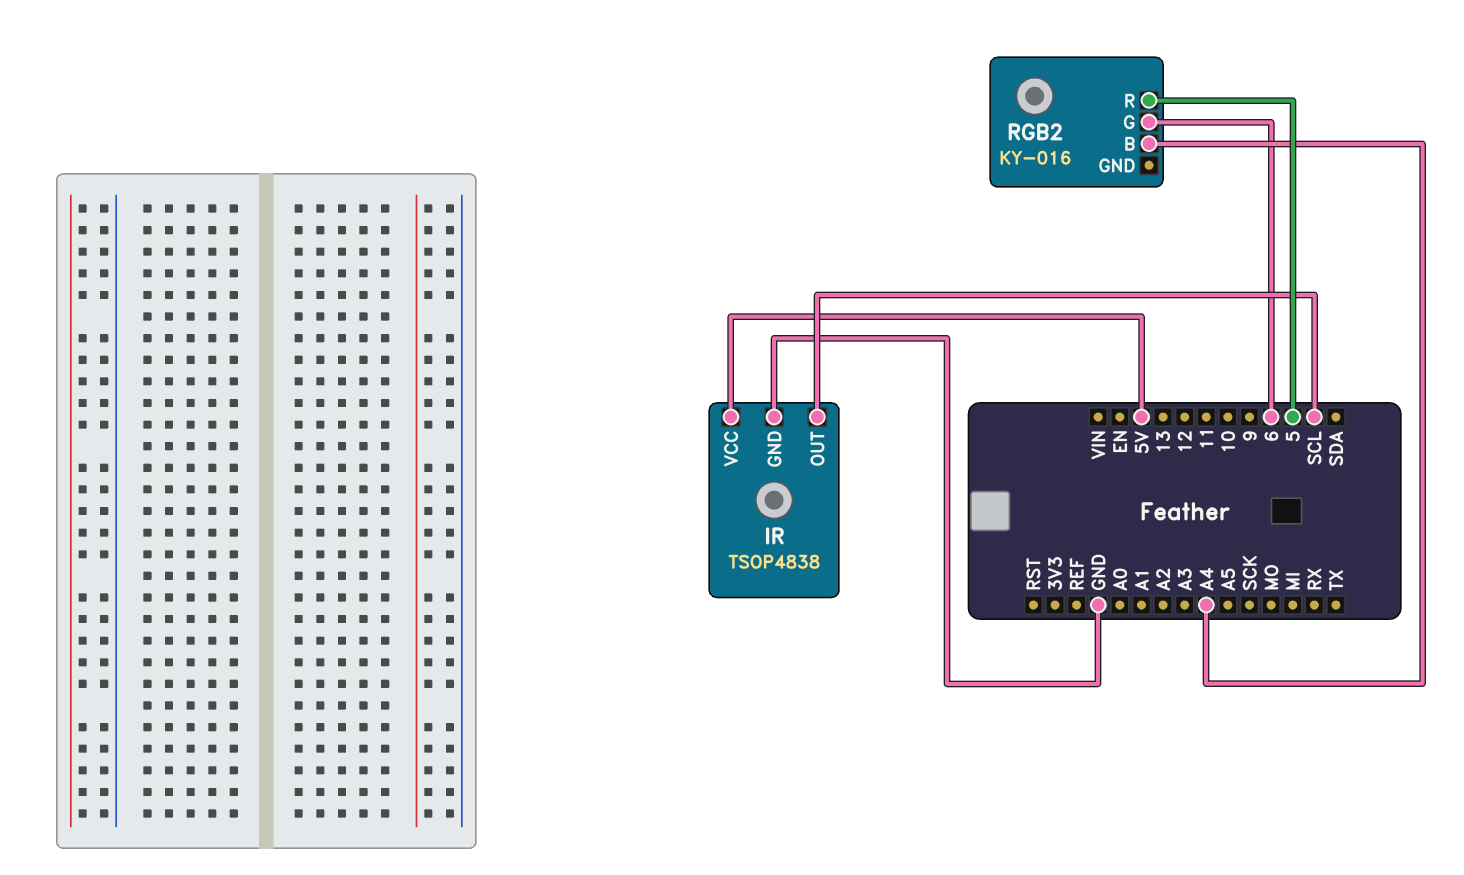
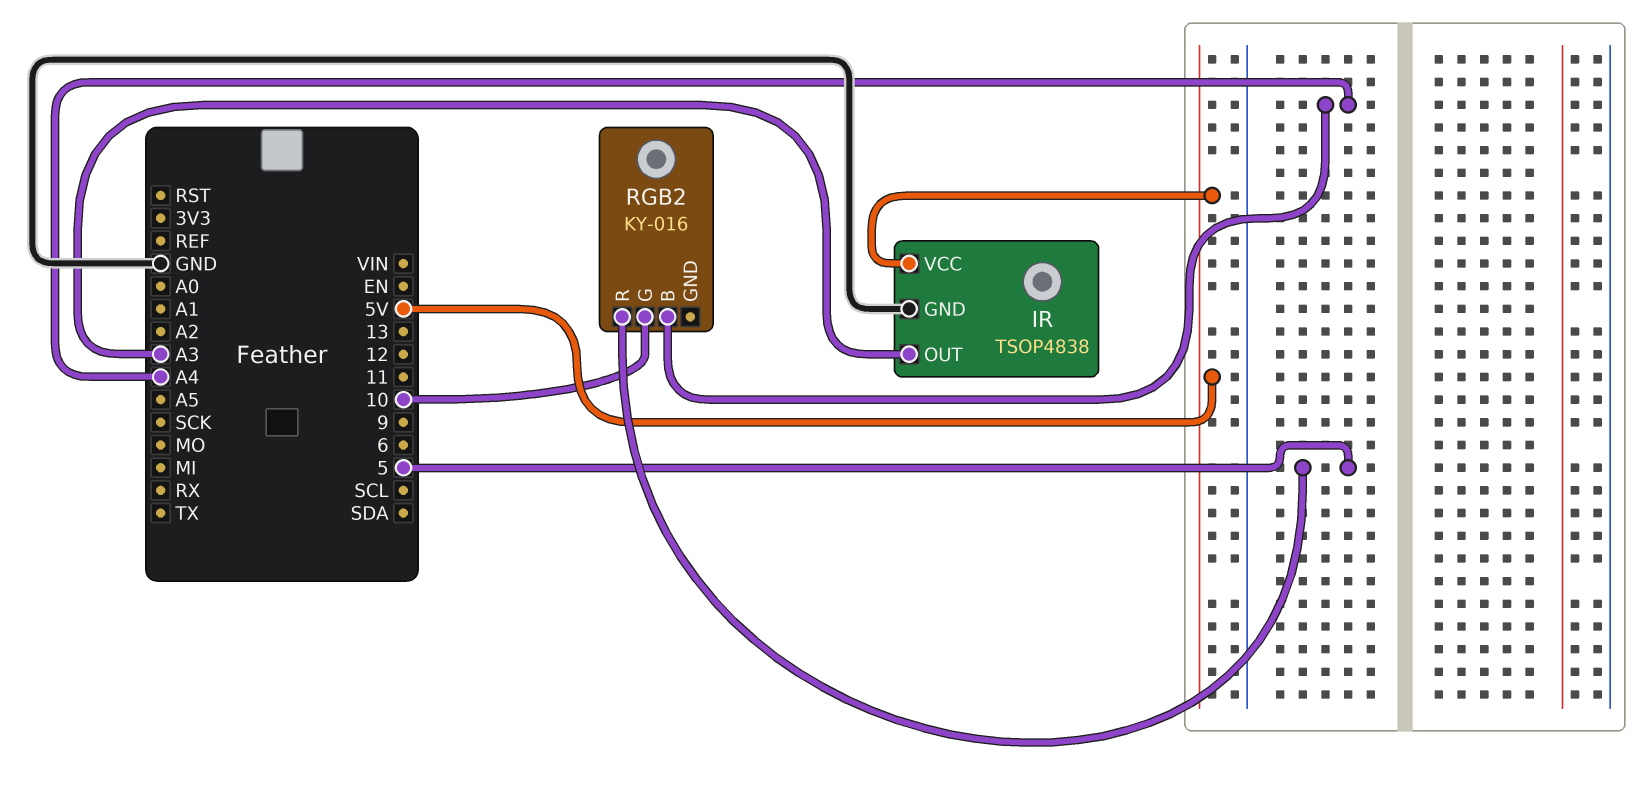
IR pin OUT: SCL -> A3
RGB2 pin G: 6 -> 10

